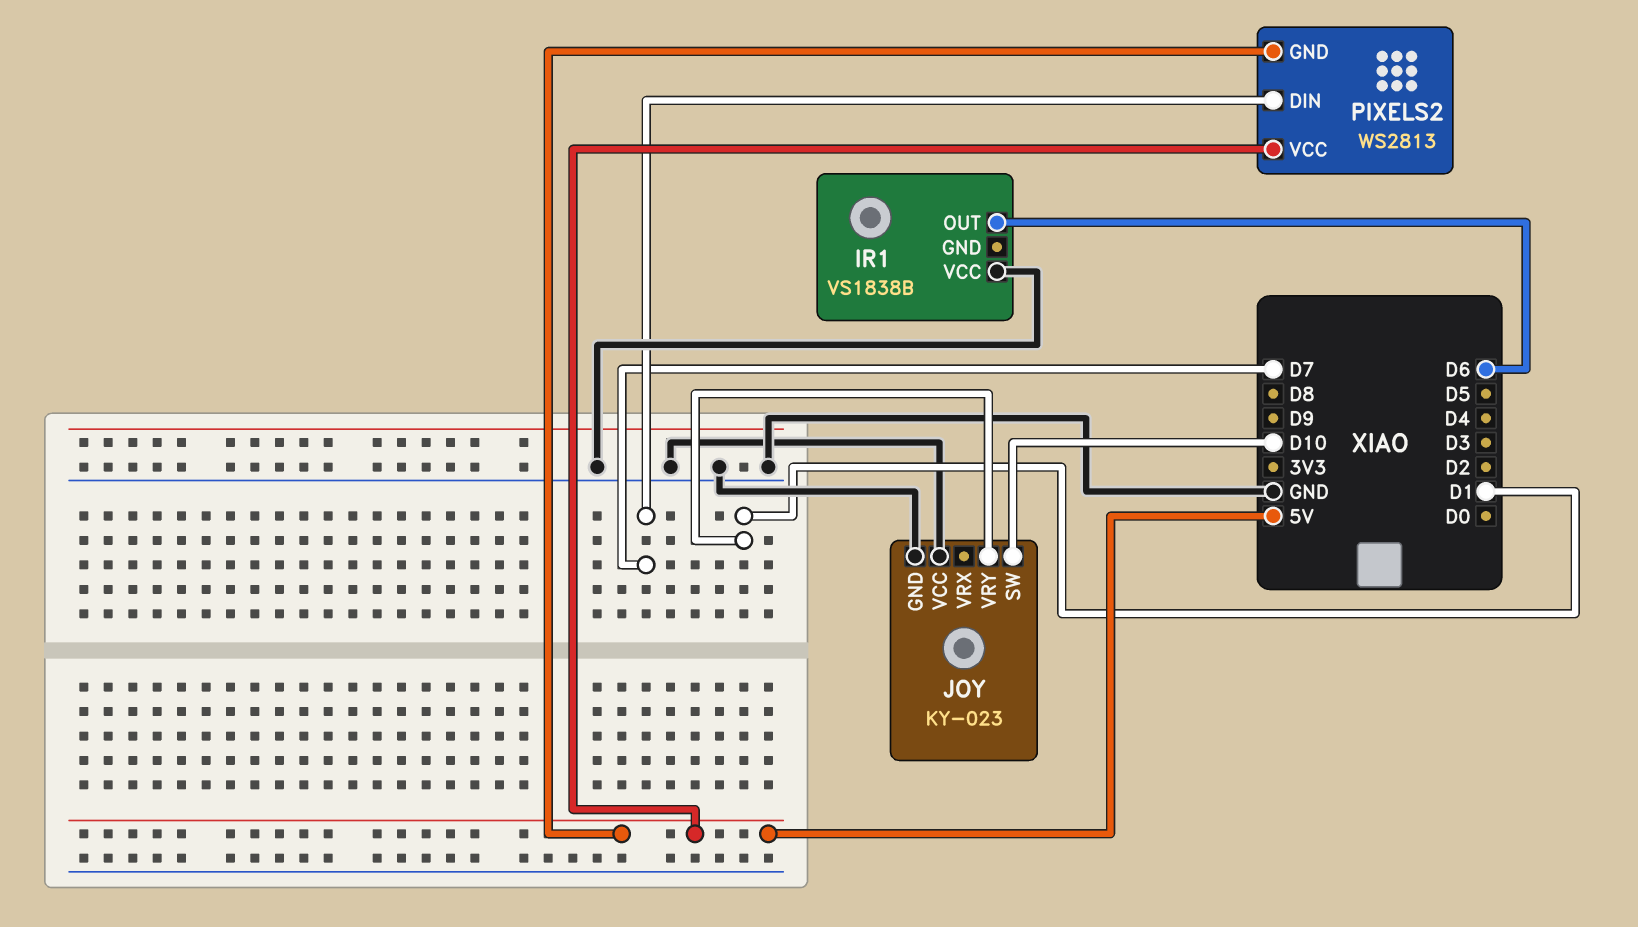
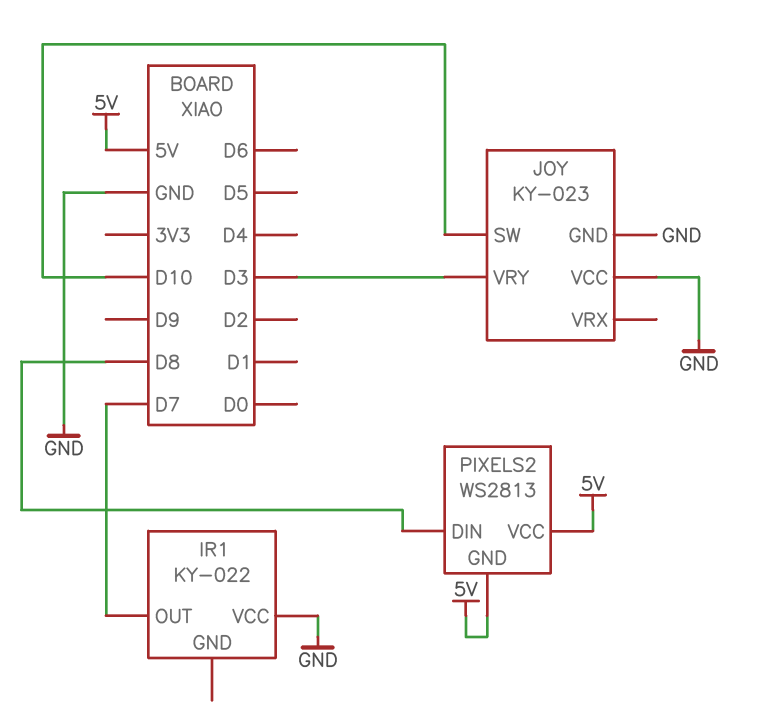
IR1: VS1838B -> KY-022
IR1 pin OUT: D6 -> D7
JOY pin VRY: D1 -> D3
PIXELS2 pin DIN: D7 -> D8

